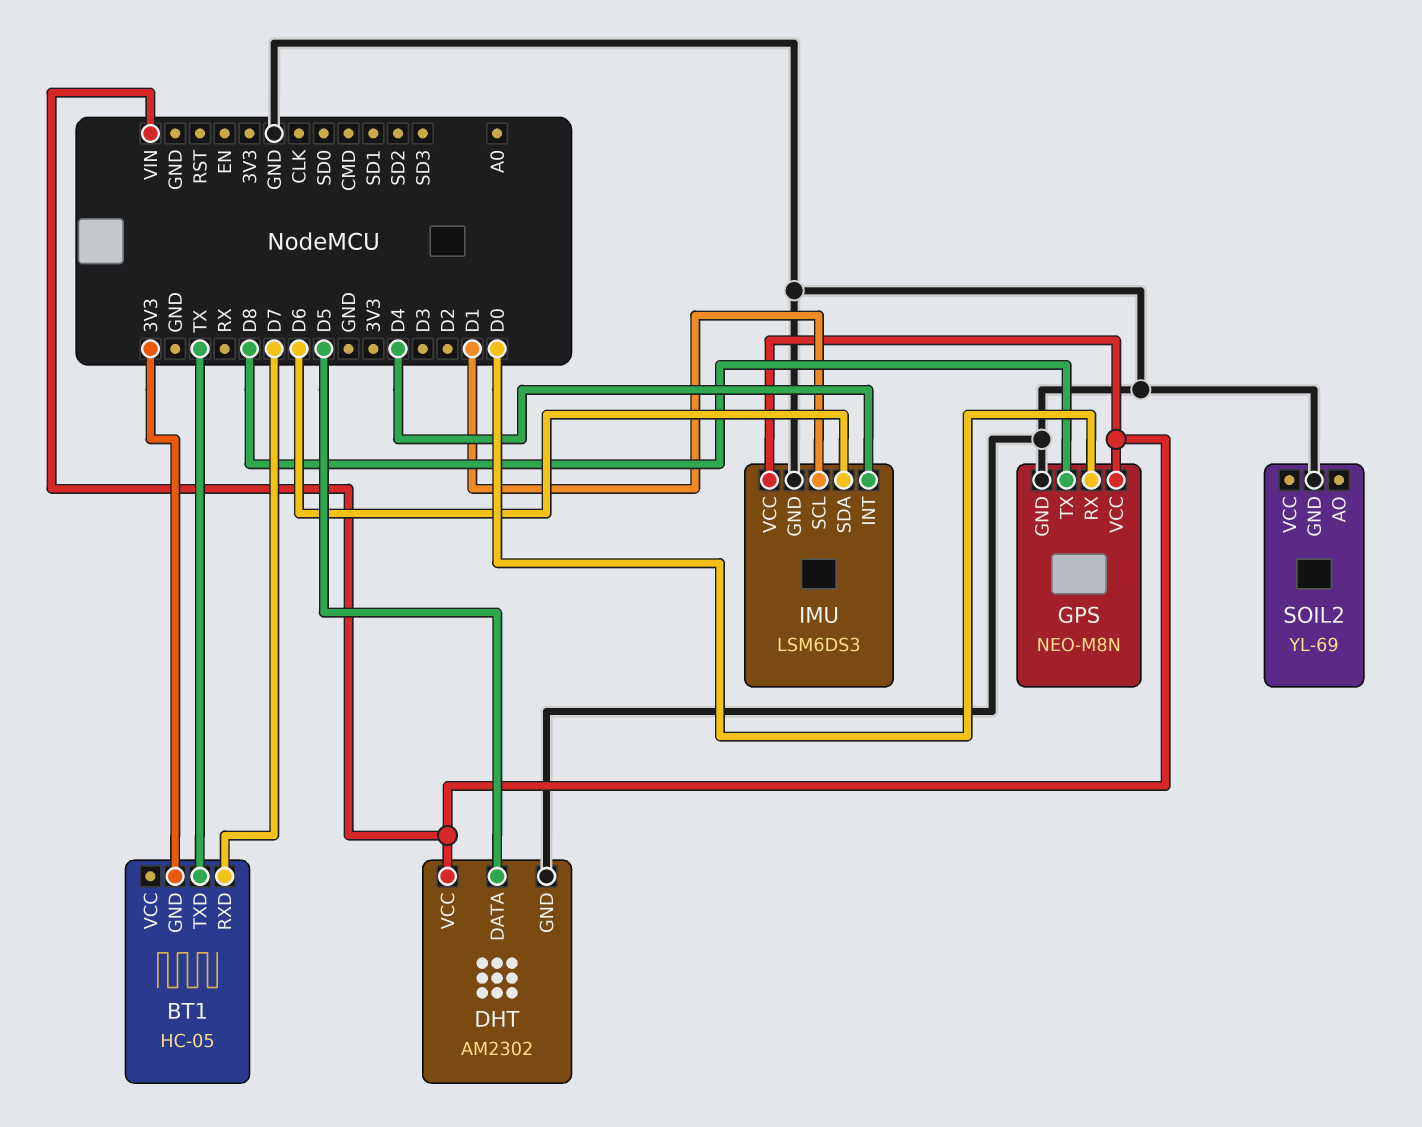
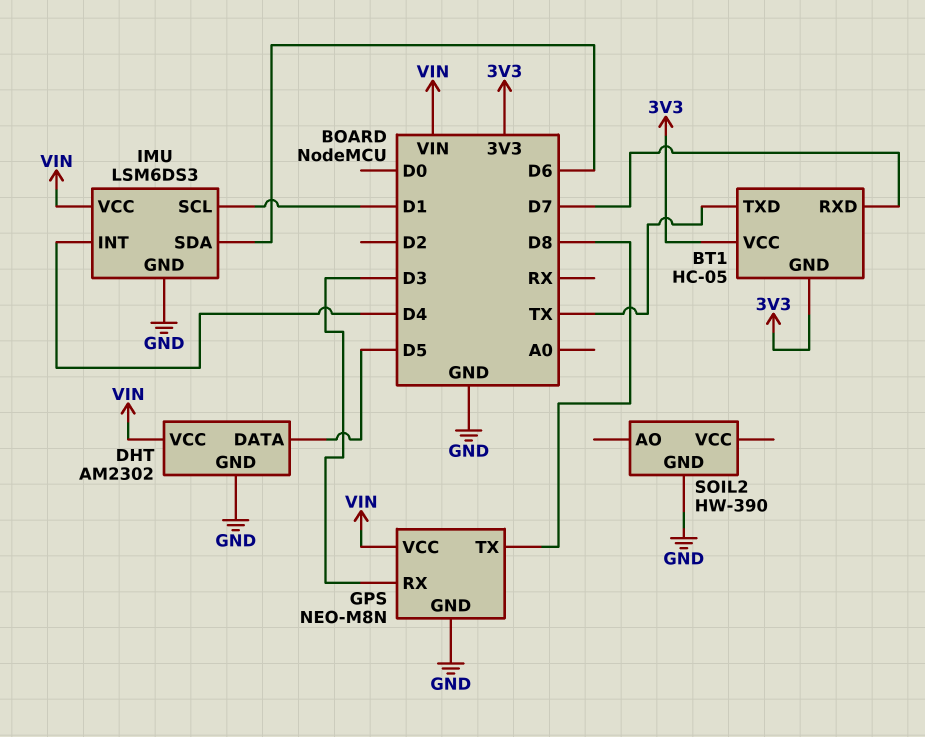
BT1 pin VCC: none -> 3V3
GPS pin RX: D0 -> D3
SOIL2: YL-69 -> HW-390

